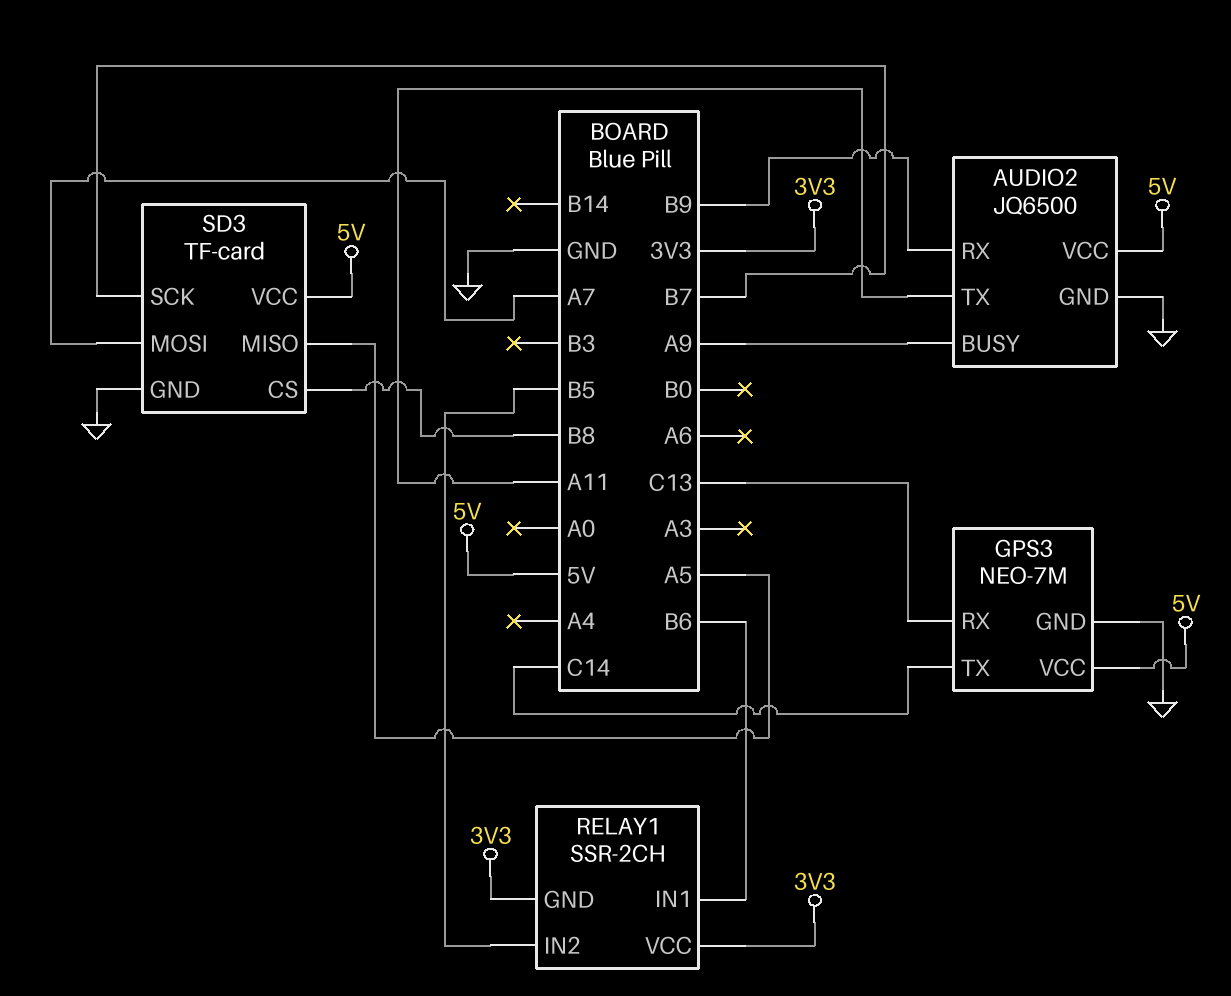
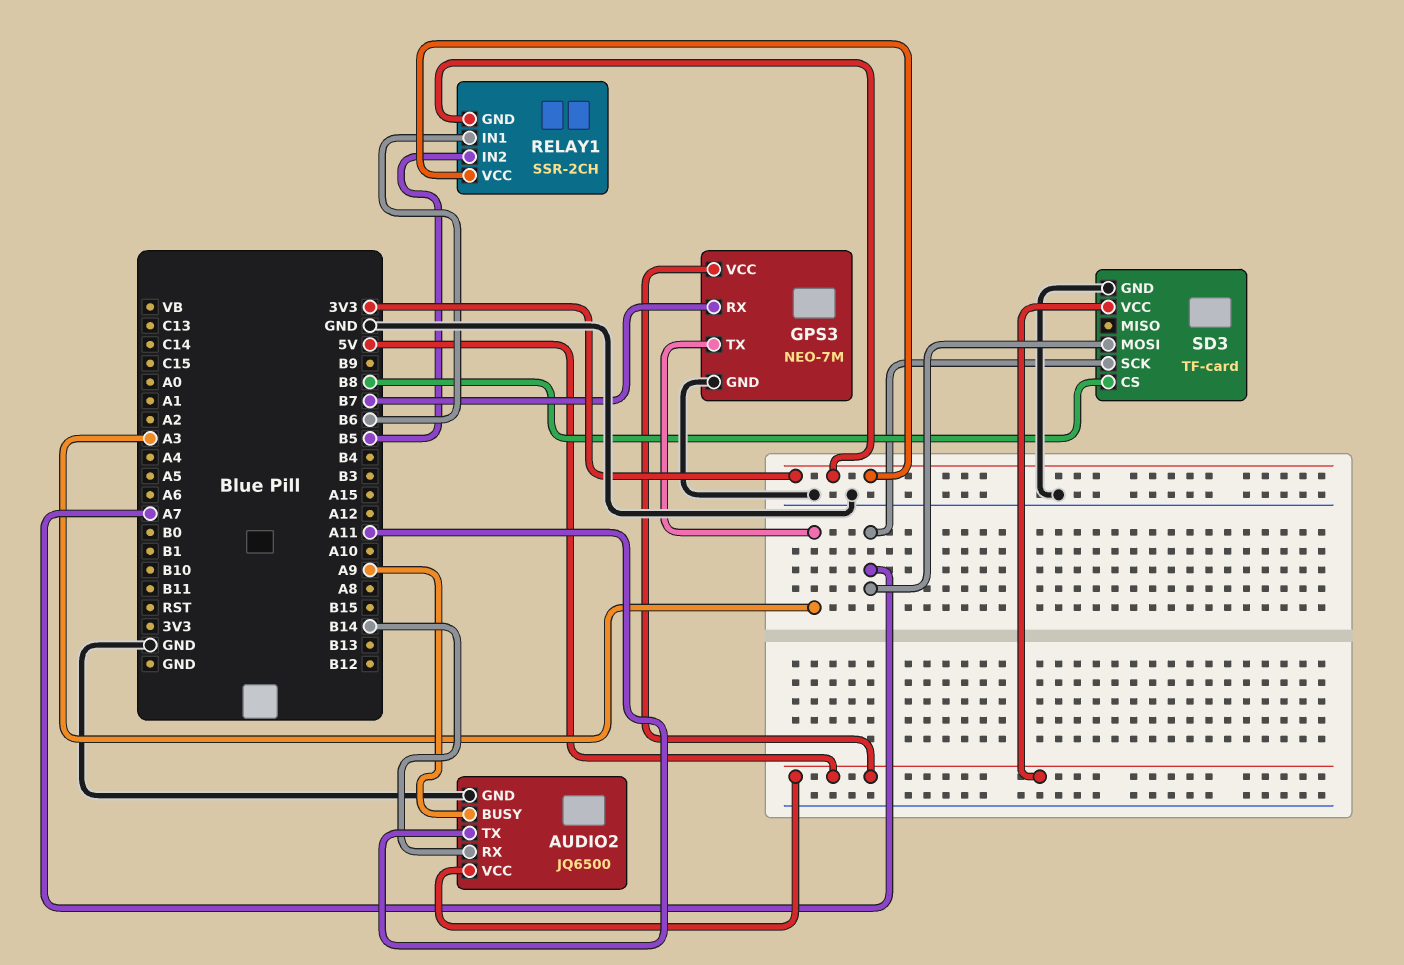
AUDIO2 pin RX: B9 -> B14
GPS3 pin RX: C13 -> B7
GPS3 pin TX: C14 -> A3
SD3 pin MISO: A5 -> none
SD3 pin SCK: B7 -> A7

